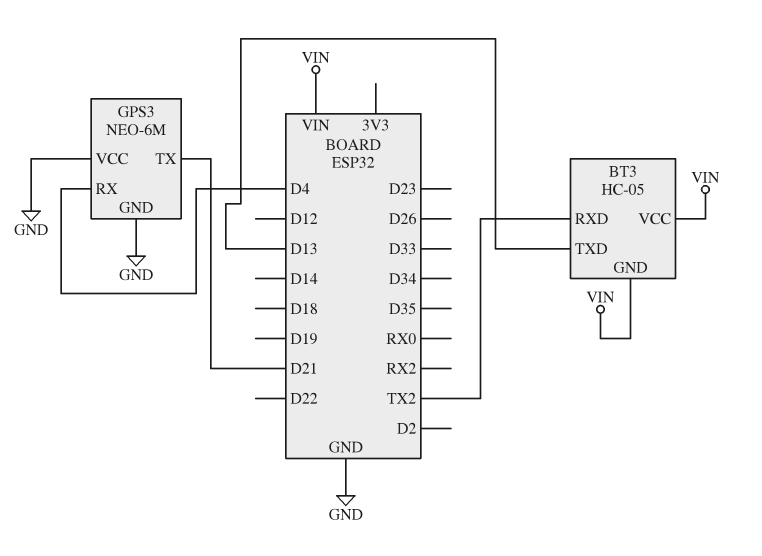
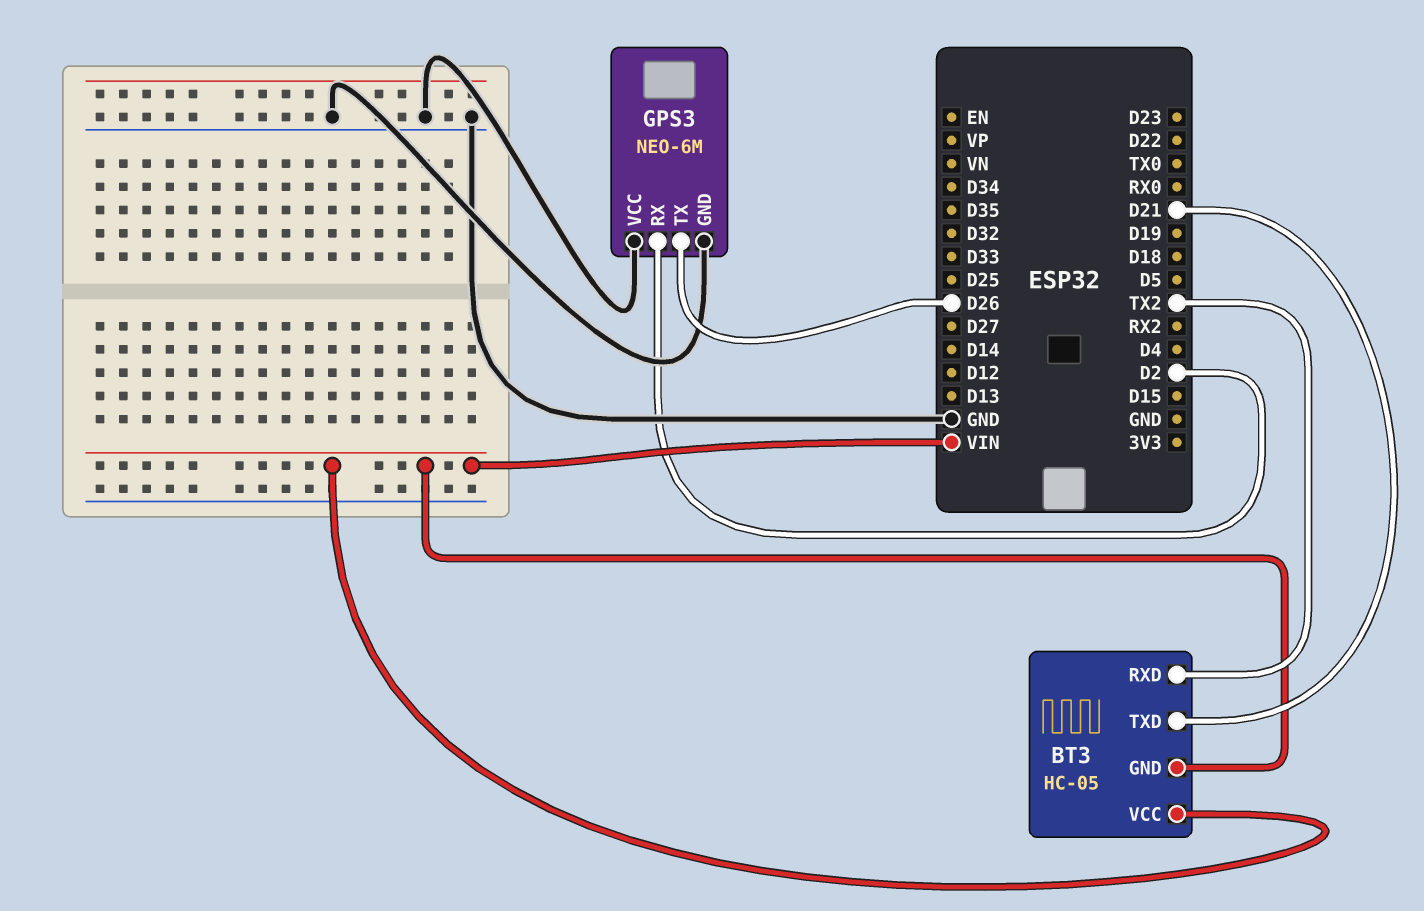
BT3 pin TXD: D13 -> D21
GPS3 pin RX: D4 -> D2
GPS3 pin TX: D21 -> D26

